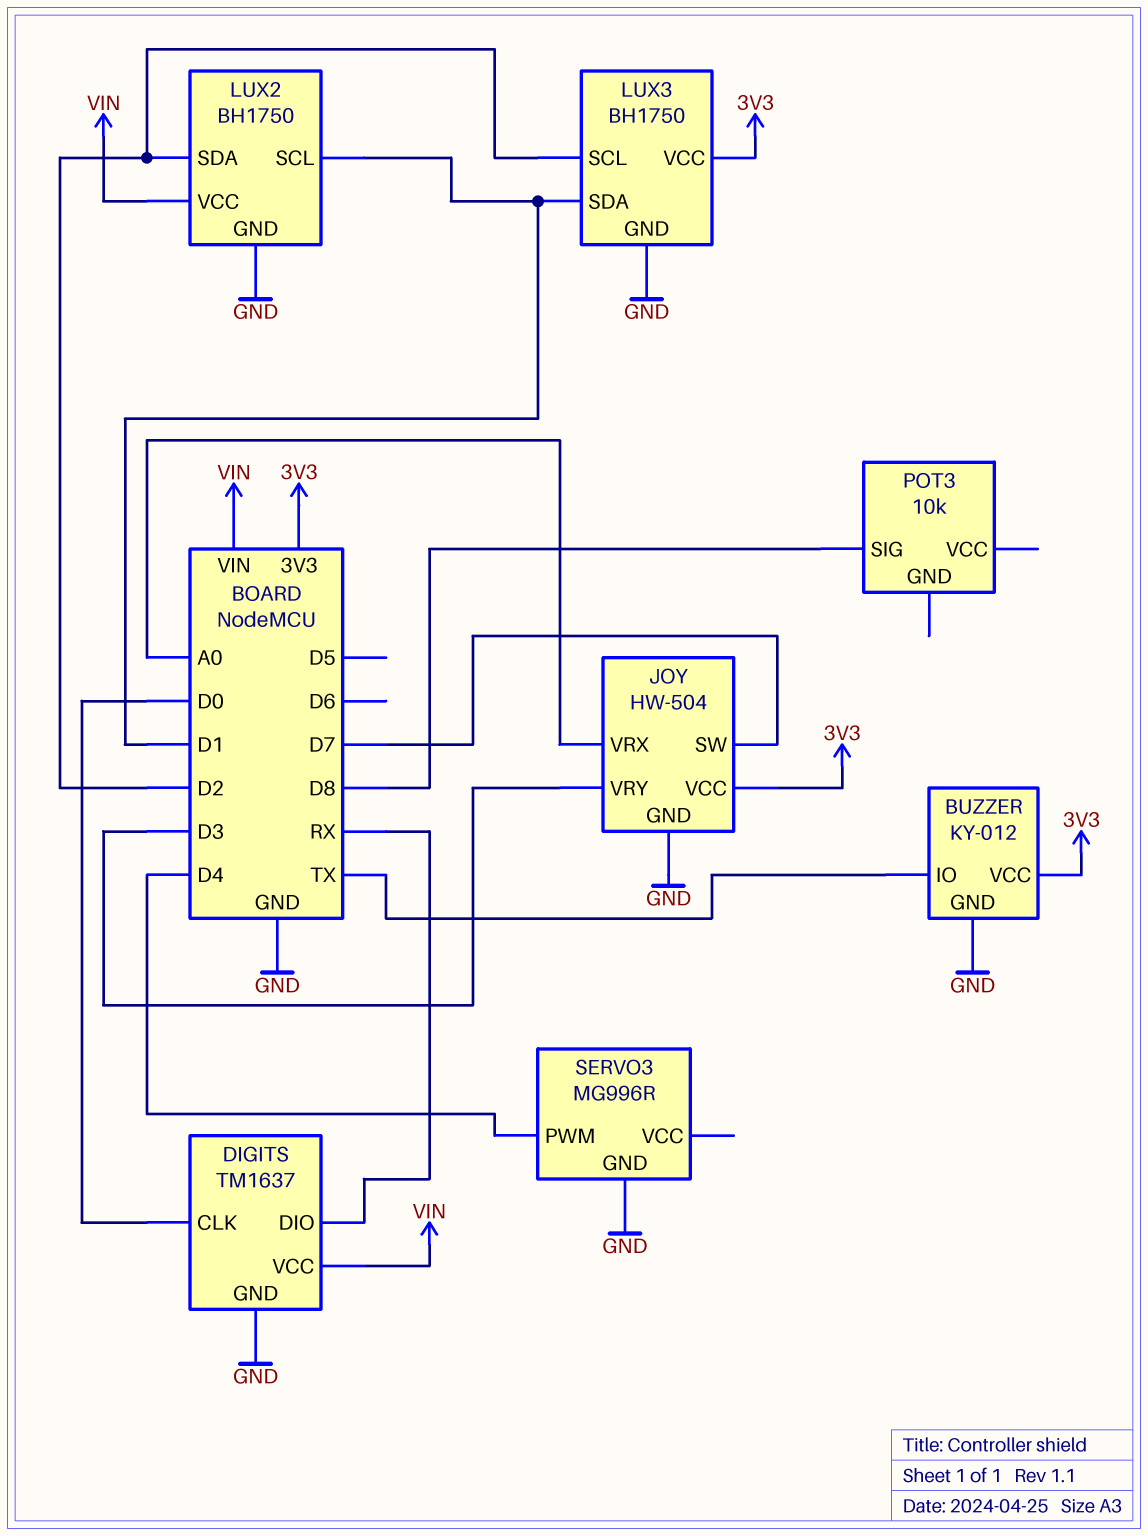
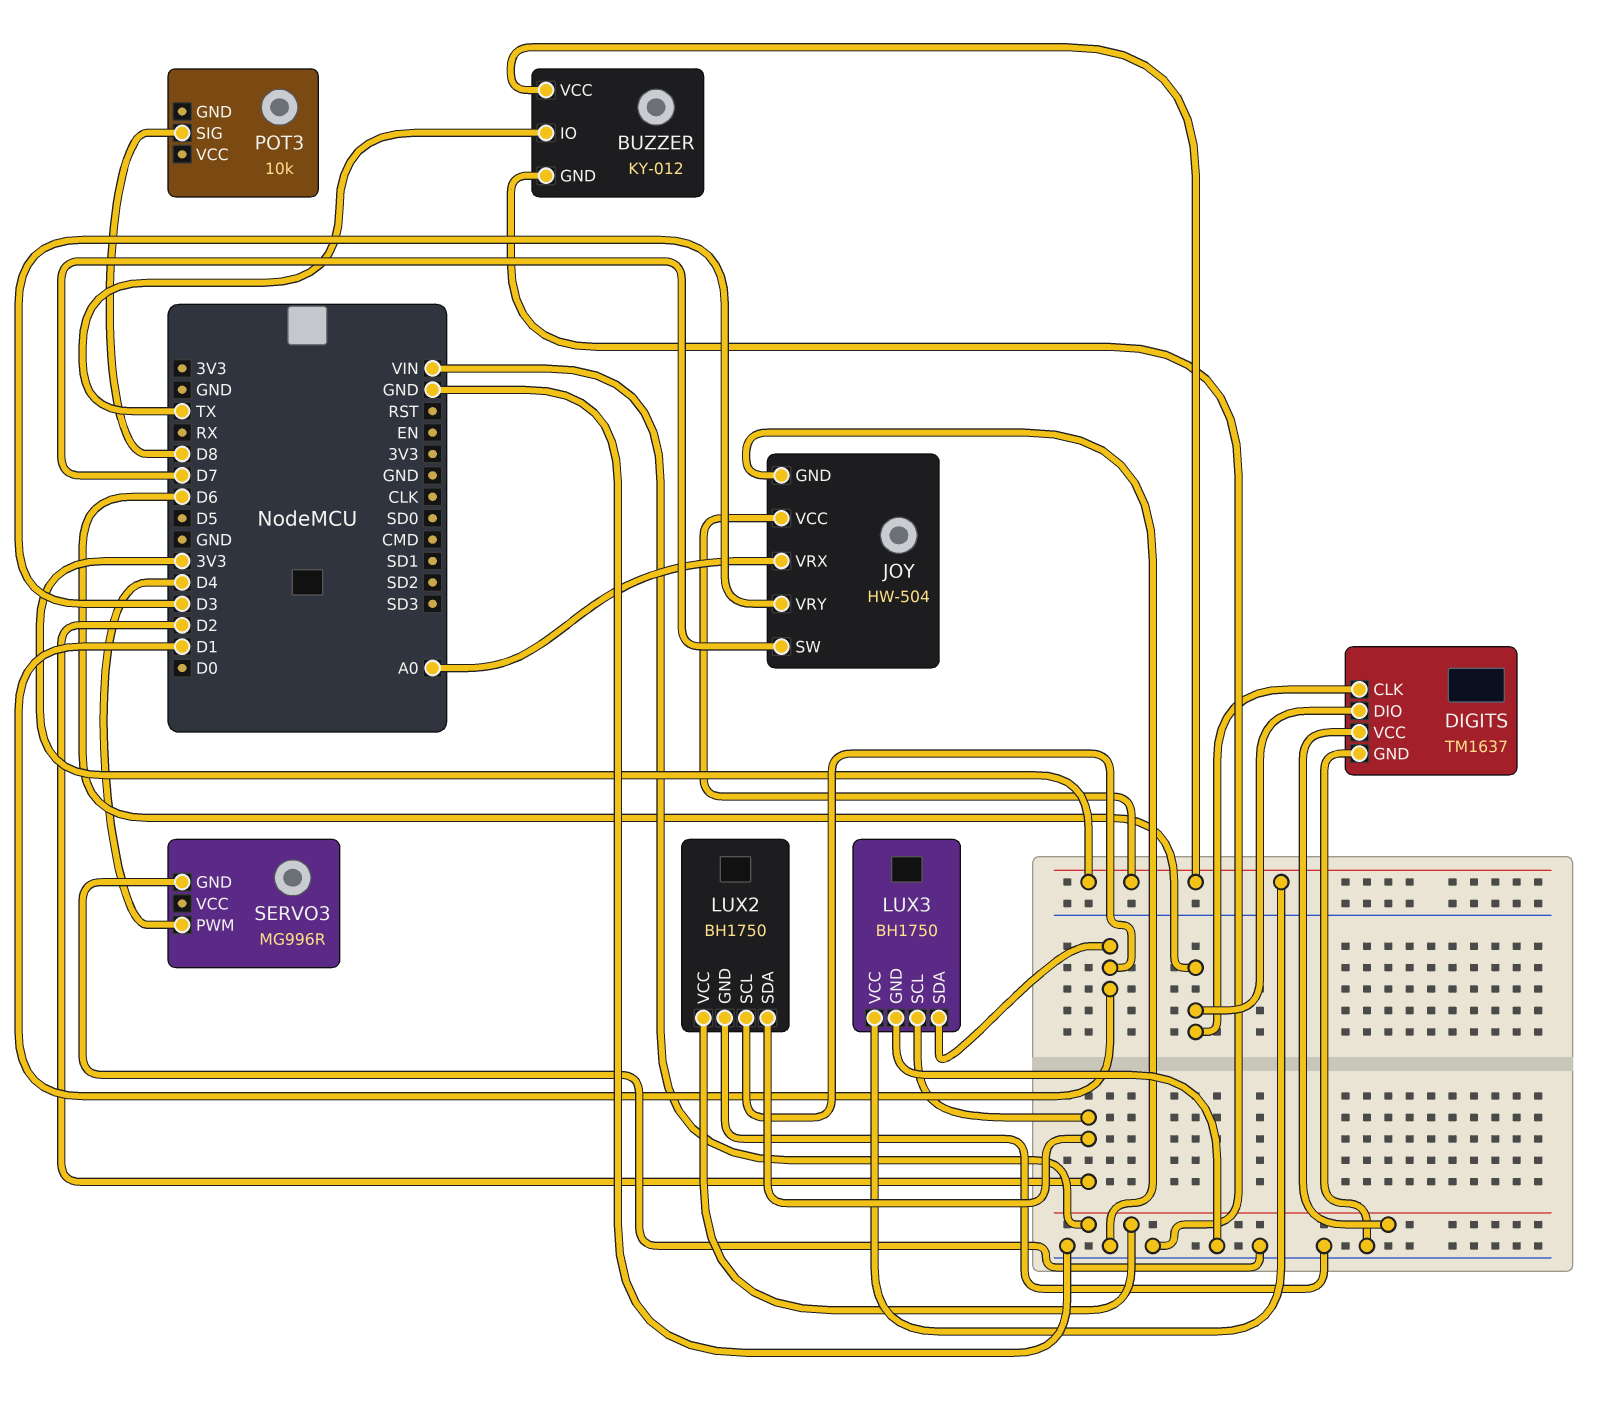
DIGITS pin CLK: D0 -> D6
DIGITS pin DIO: RX -> D6

